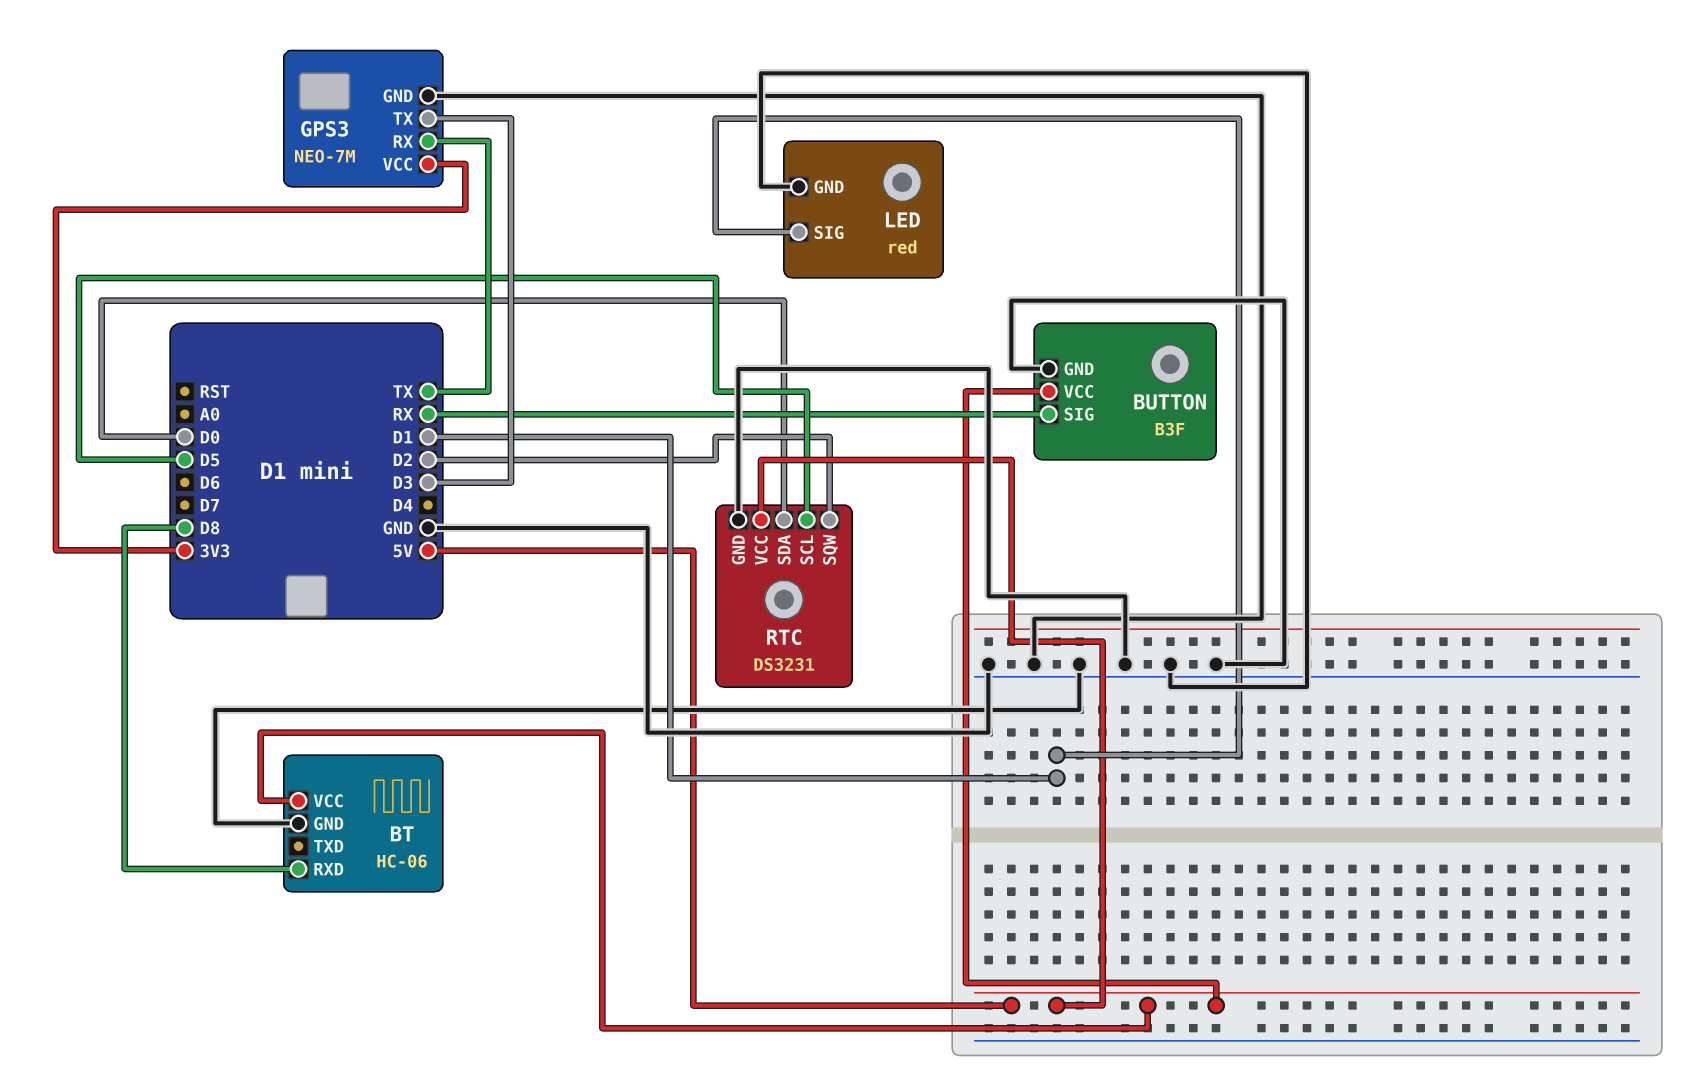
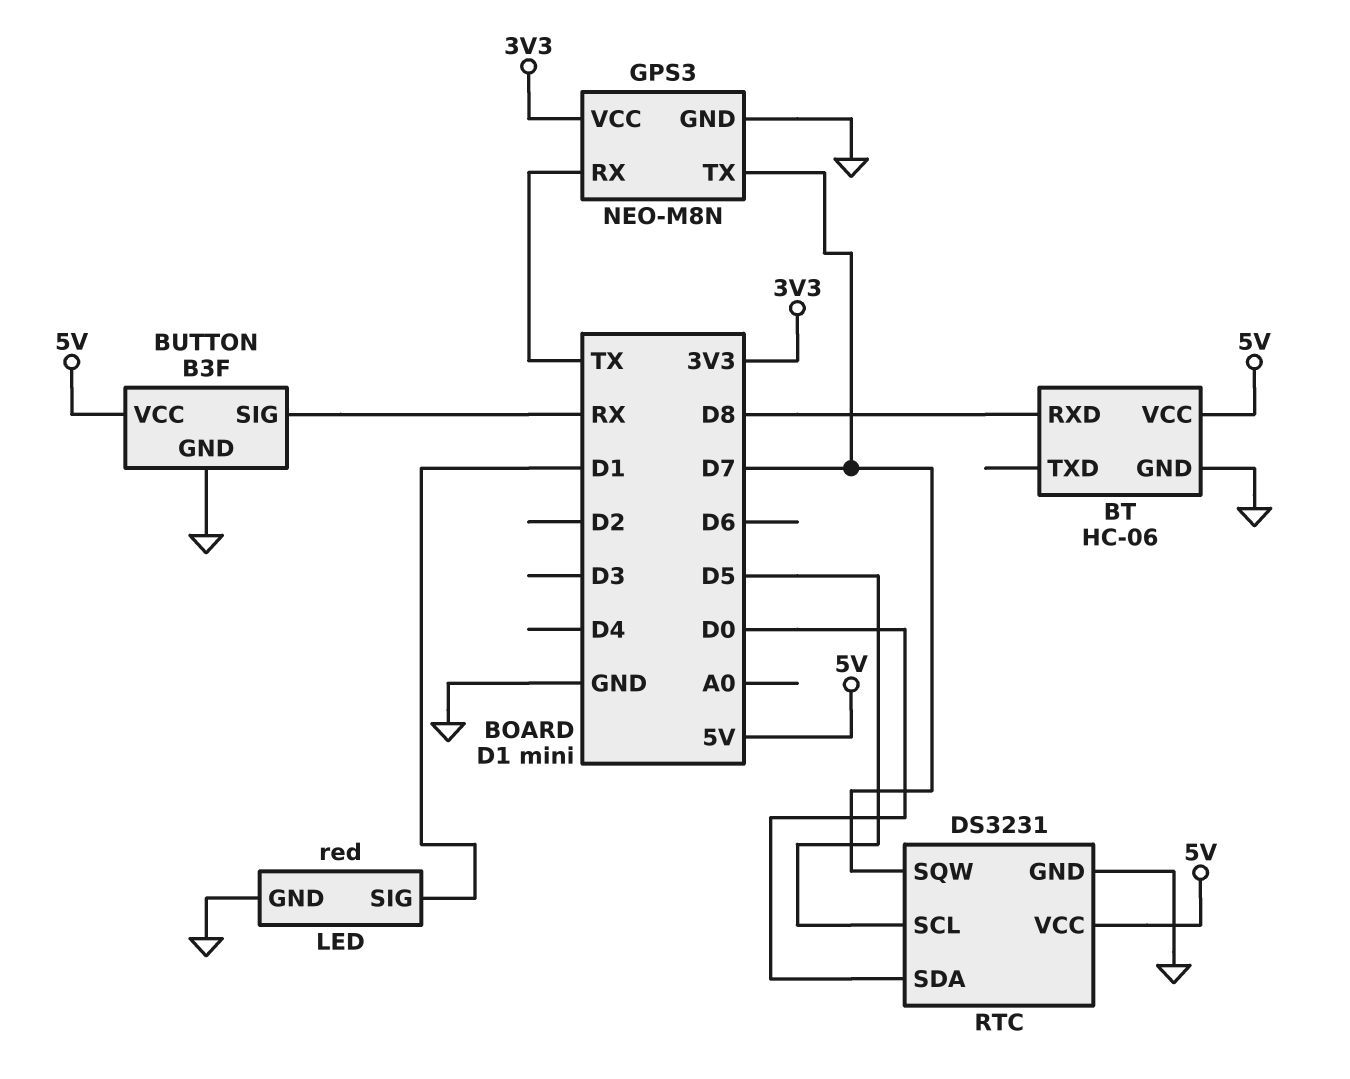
GPS3: NEO-7M -> NEO-M8N
GPS3 pin TX: D3 -> D7
RTC pin SQW: D2 -> D7

